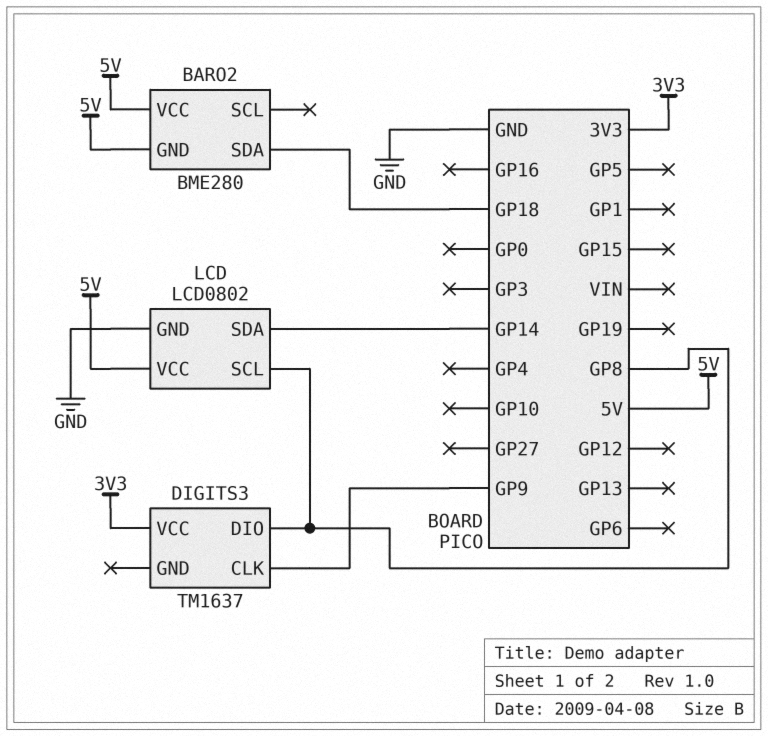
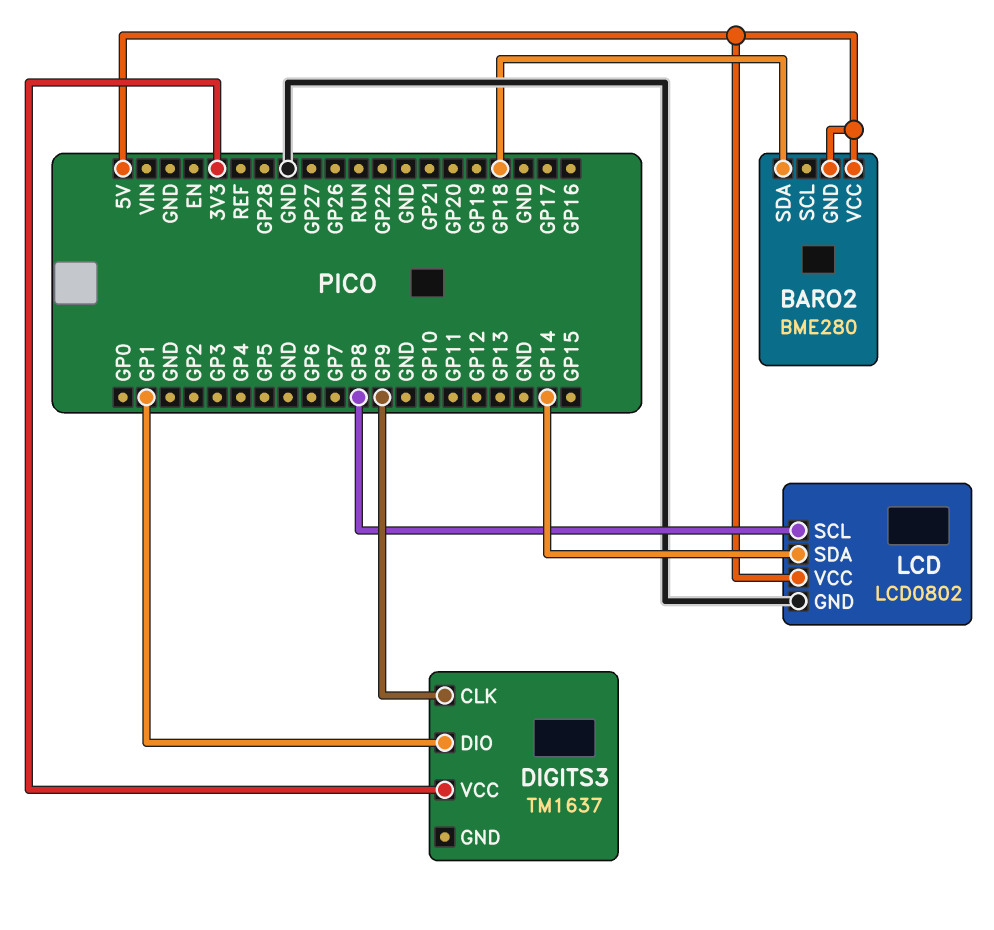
DIGITS3 pin DIO: GP8 -> GP1

